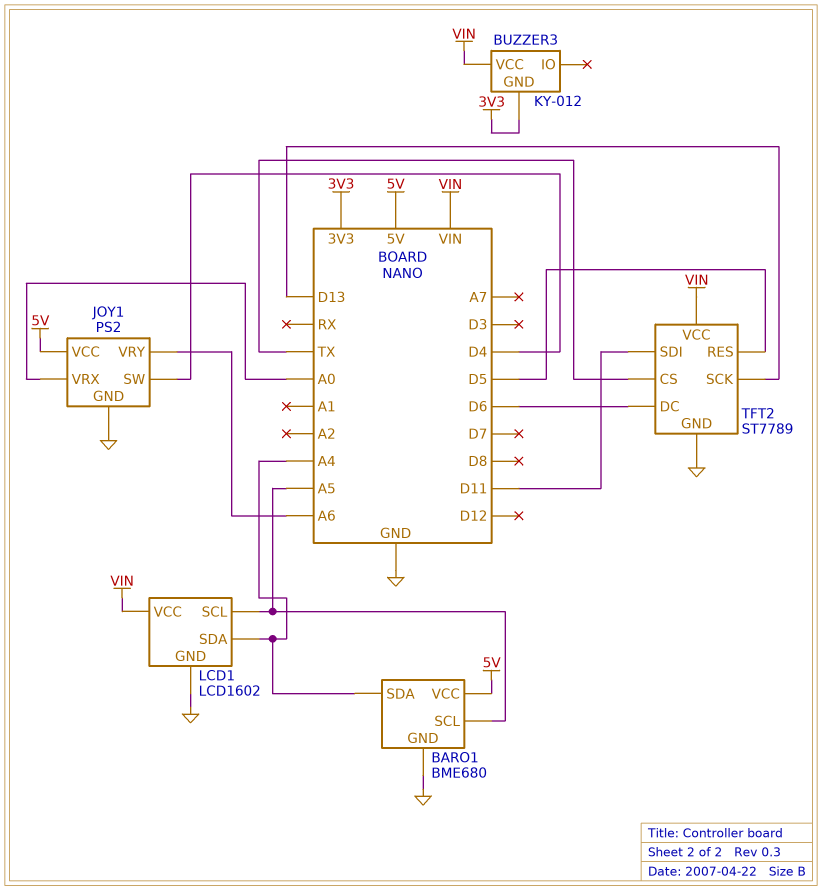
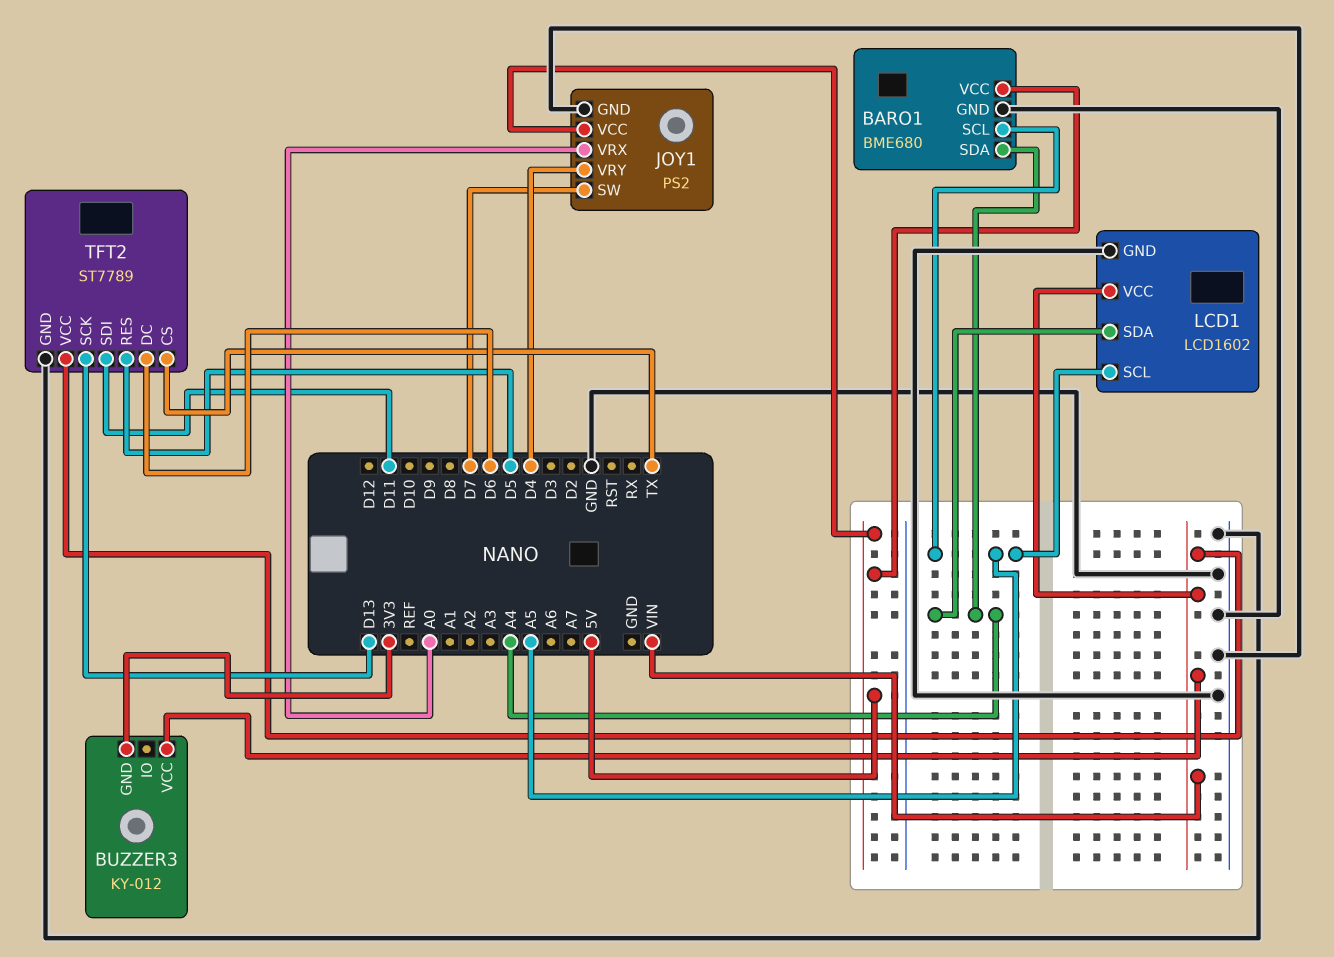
JOY1 pin SW: D4 -> D7
JOY1 pin VRY: A6 -> D4

